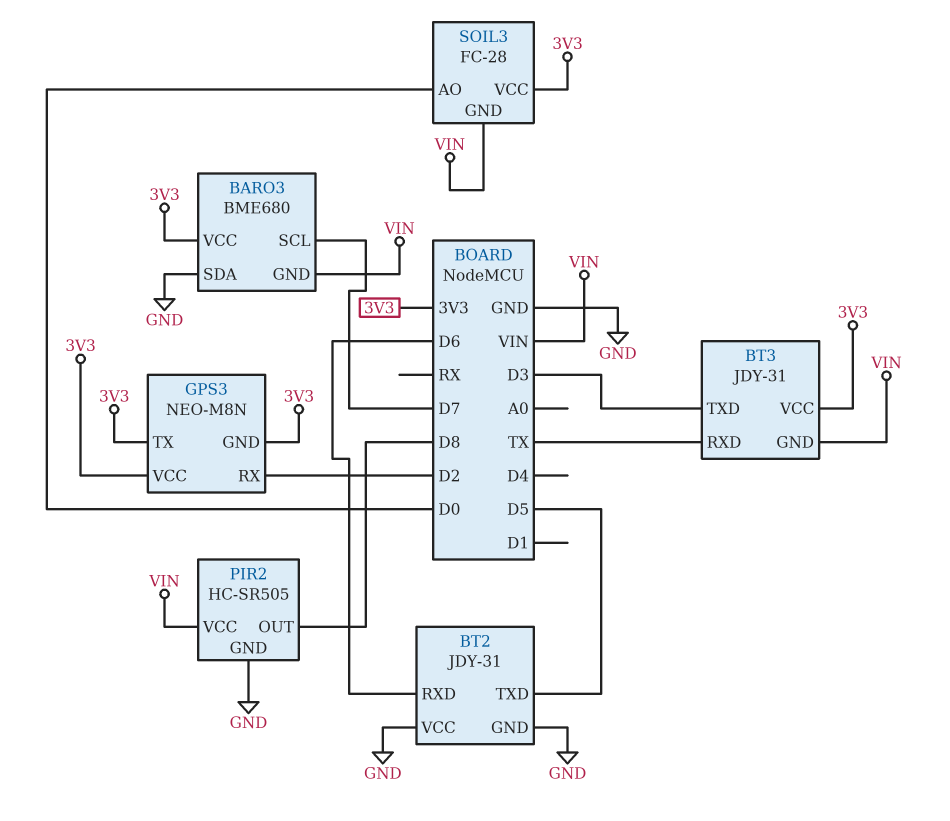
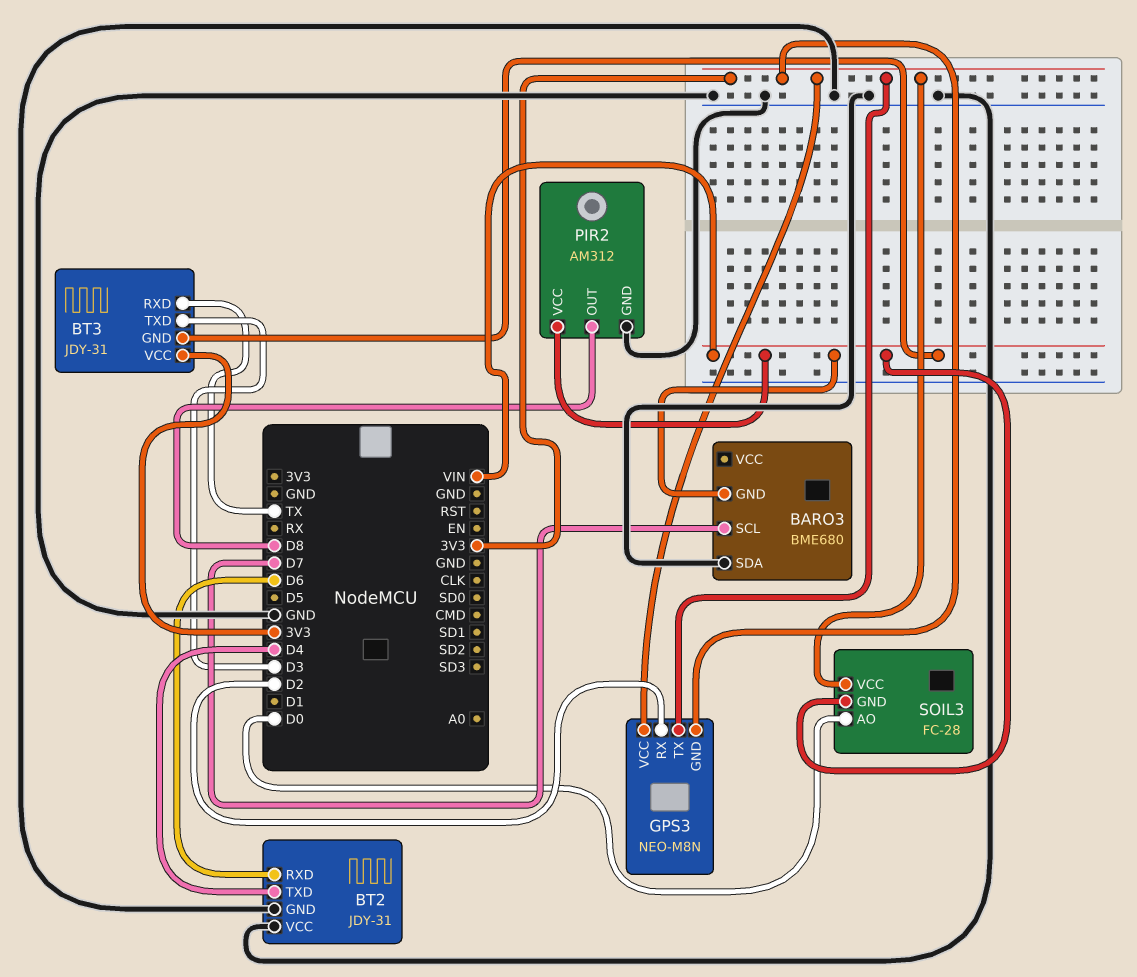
BARO3 pin VCC: 3V3 -> none
BT2 pin TXD: D5 -> D4
PIR2: HC-SR505 -> AM312

